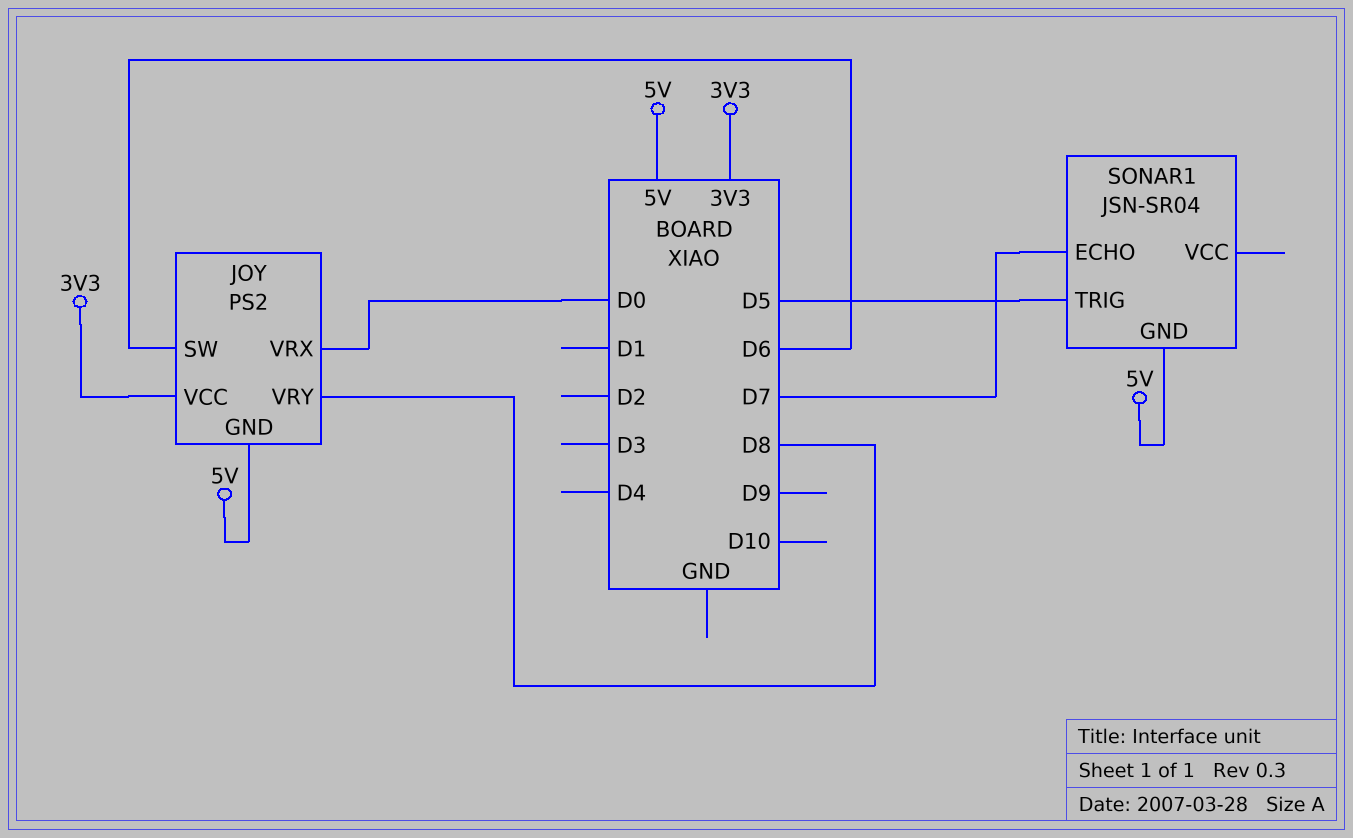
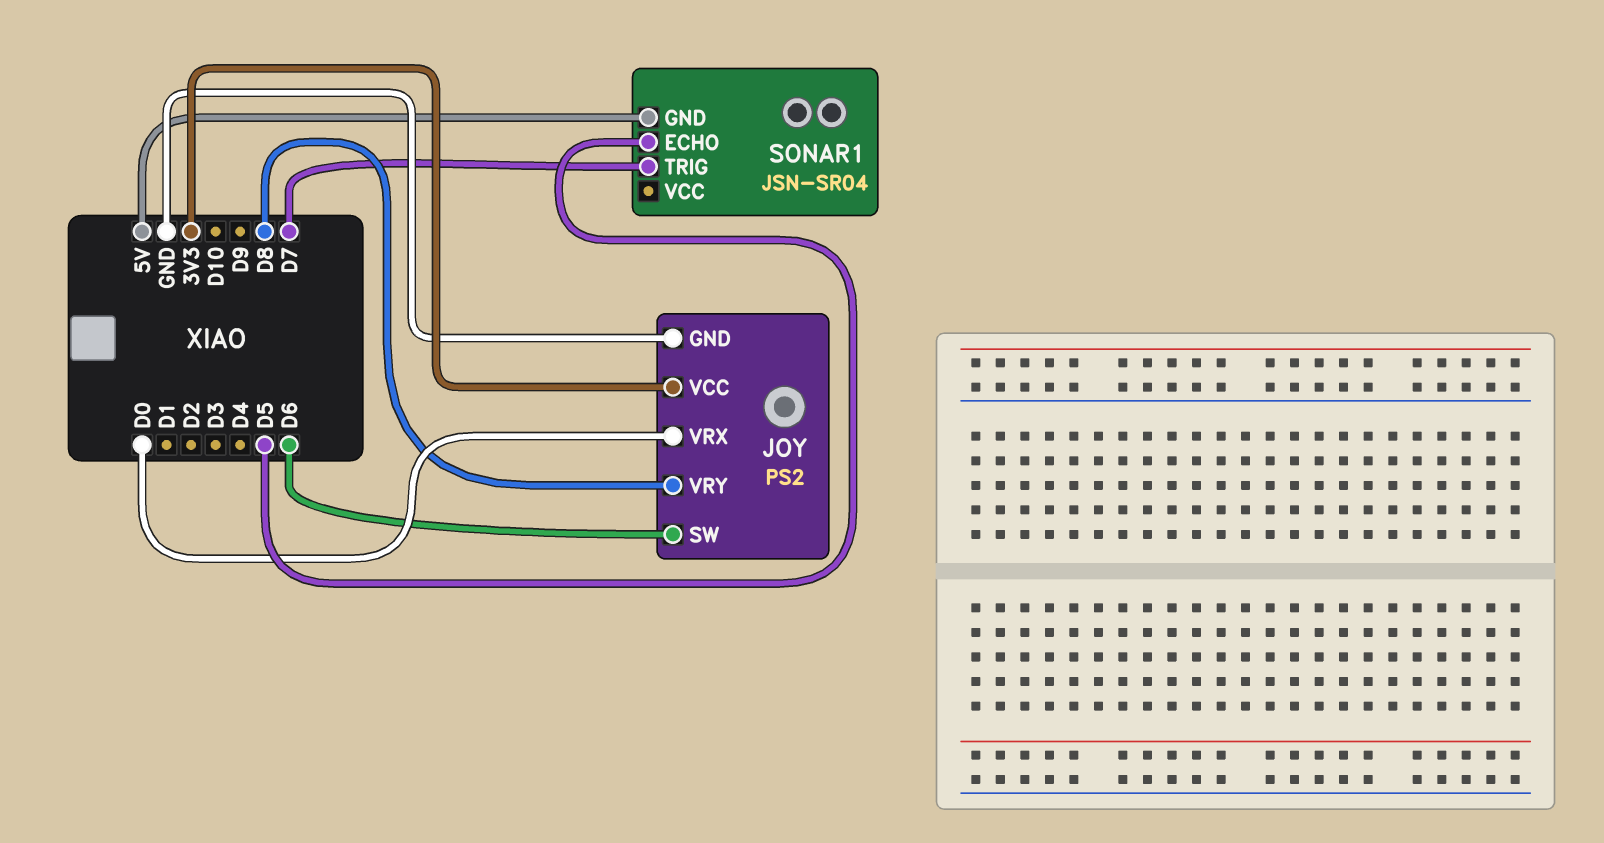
JOY pin GND: 5V -> GND
SONAR1 pin ECHO: D7 -> D5
SONAR1 pin TRIG: D5 -> D7

